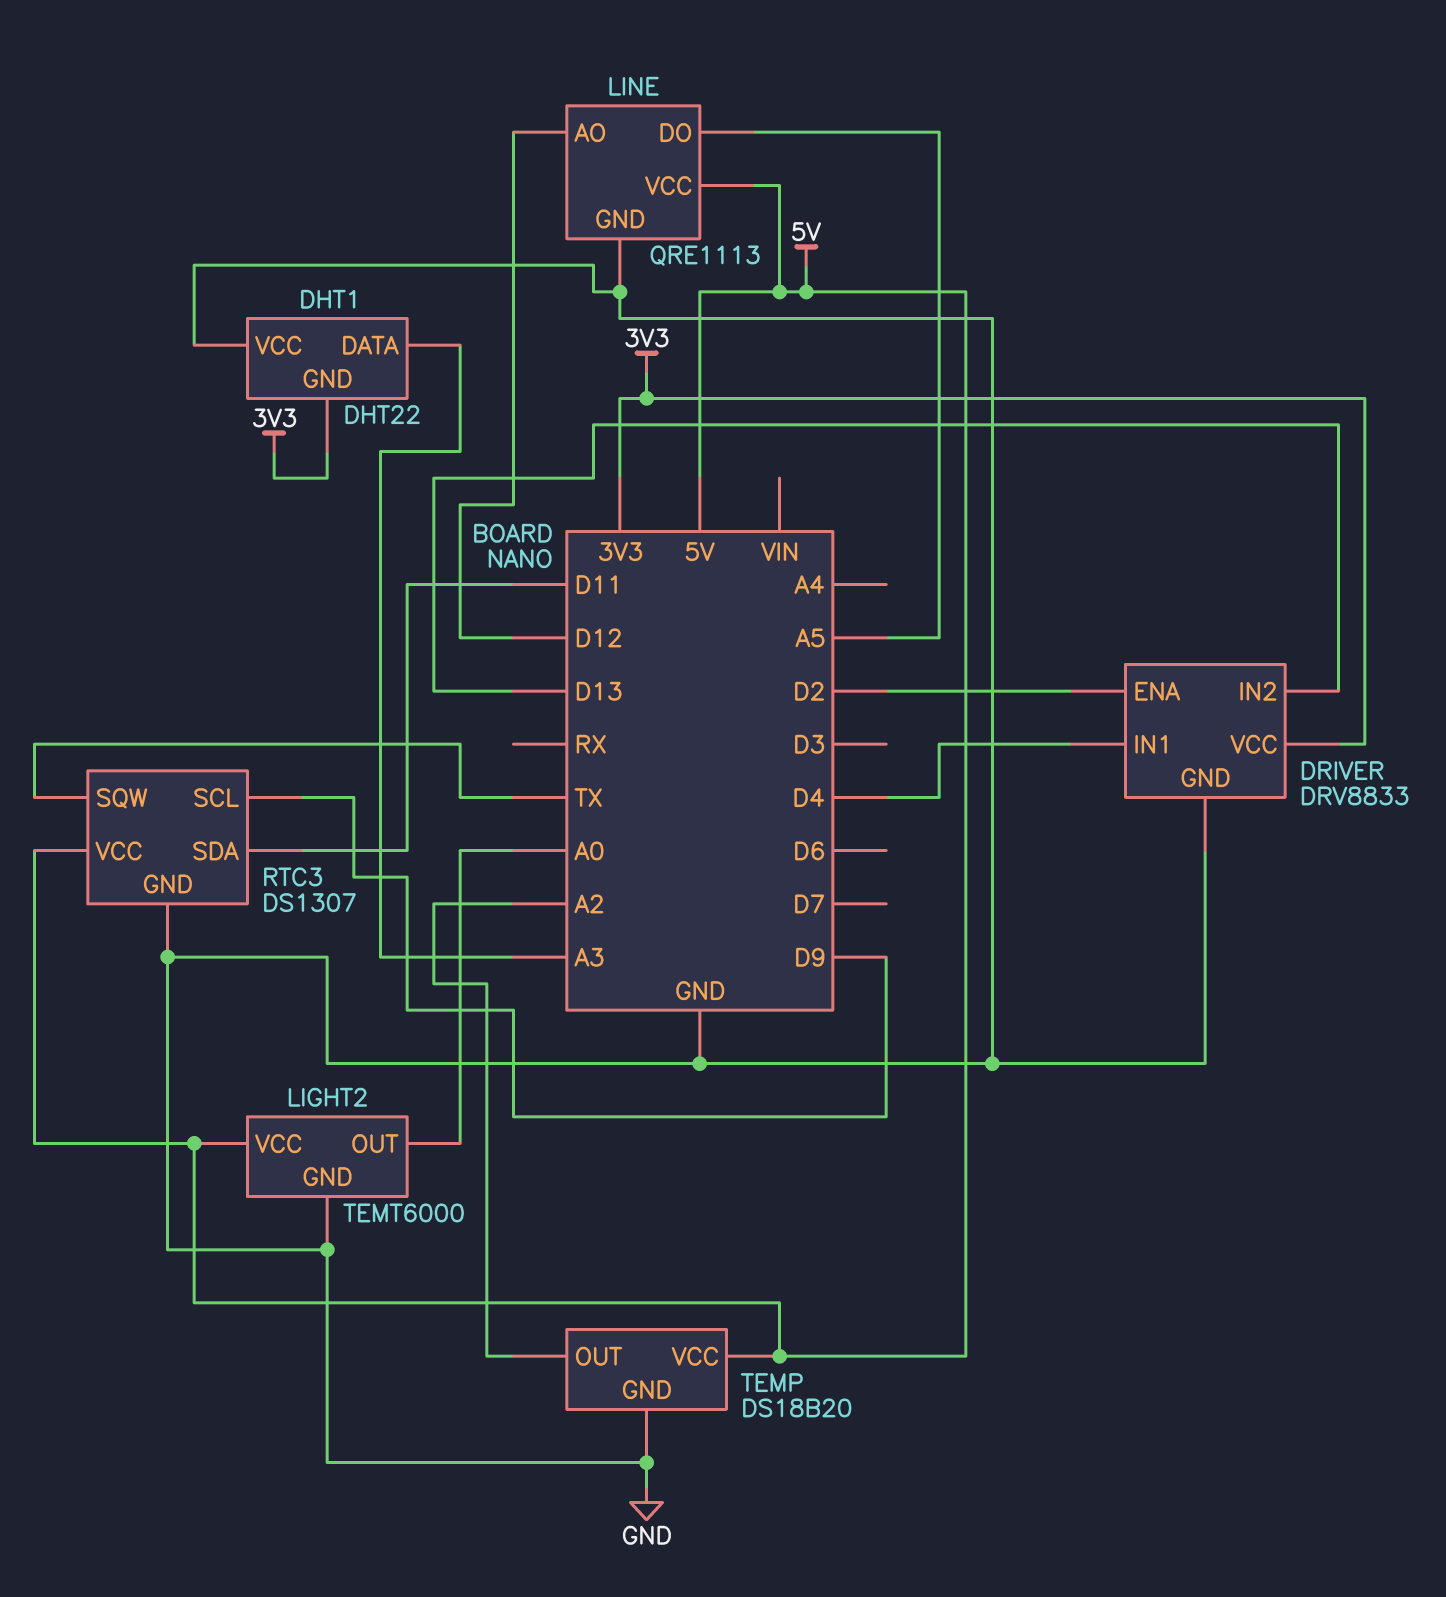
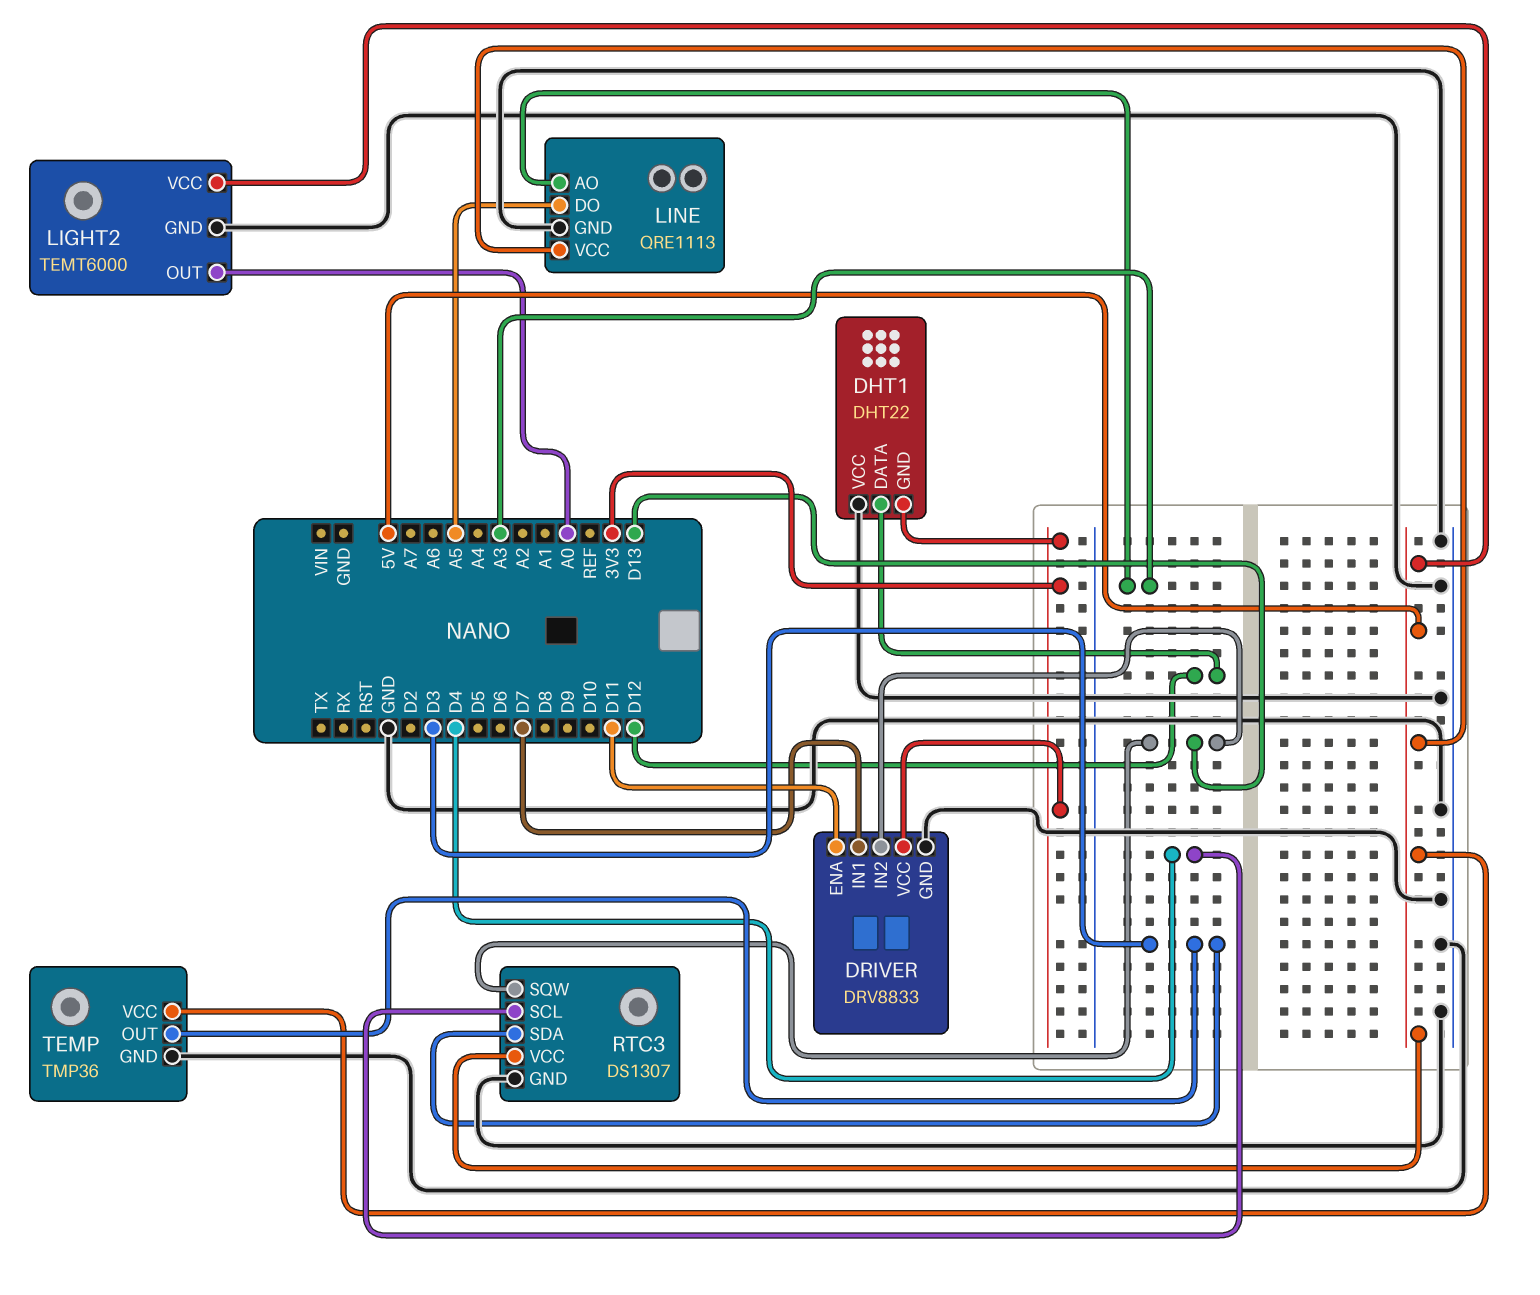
DHT1 pin DATA: A3 -> D12
DRIVER pin ENA: D2 -> D11
DRIVER pin IN1: D4 -> D7
LINE pin AO: D12 -> A3
RTC3 pin SCL: D9 -> D4
RTC3 pin SDA: D11 -> D3
RTC3 pin SQW: TX -> D13
TEMP: DS18B20 -> TMP36
TEMP pin OUT: A2 -> D3

